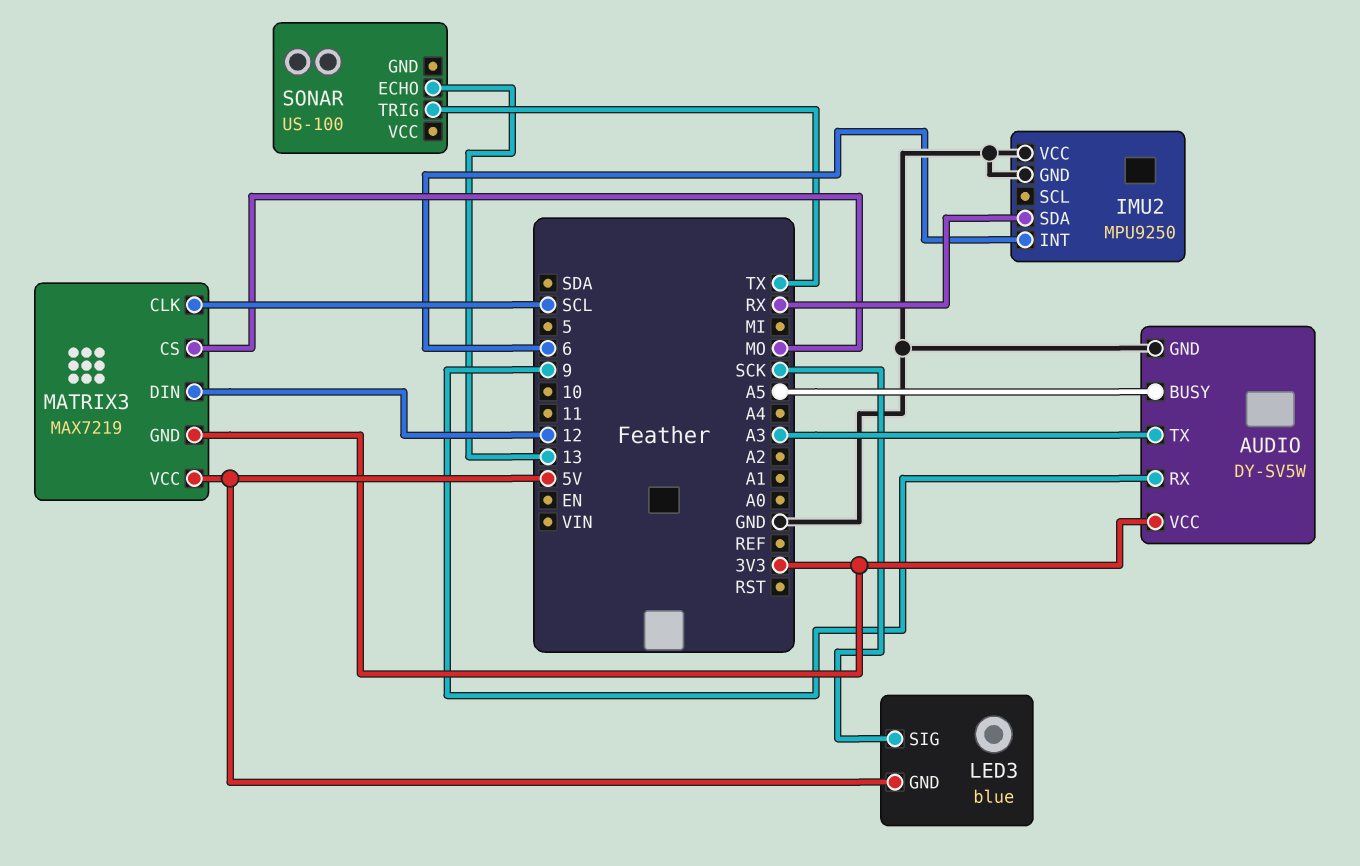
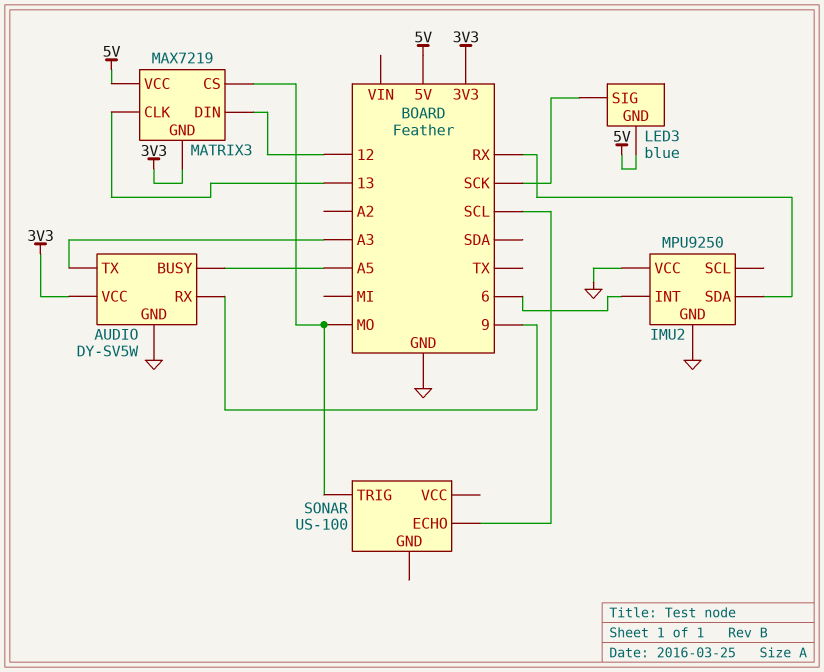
MATRIX3 pin CLK: SCL -> 13
SONAR pin ECHO: 13 -> SCL
SONAR pin TRIG: TX -> MO

